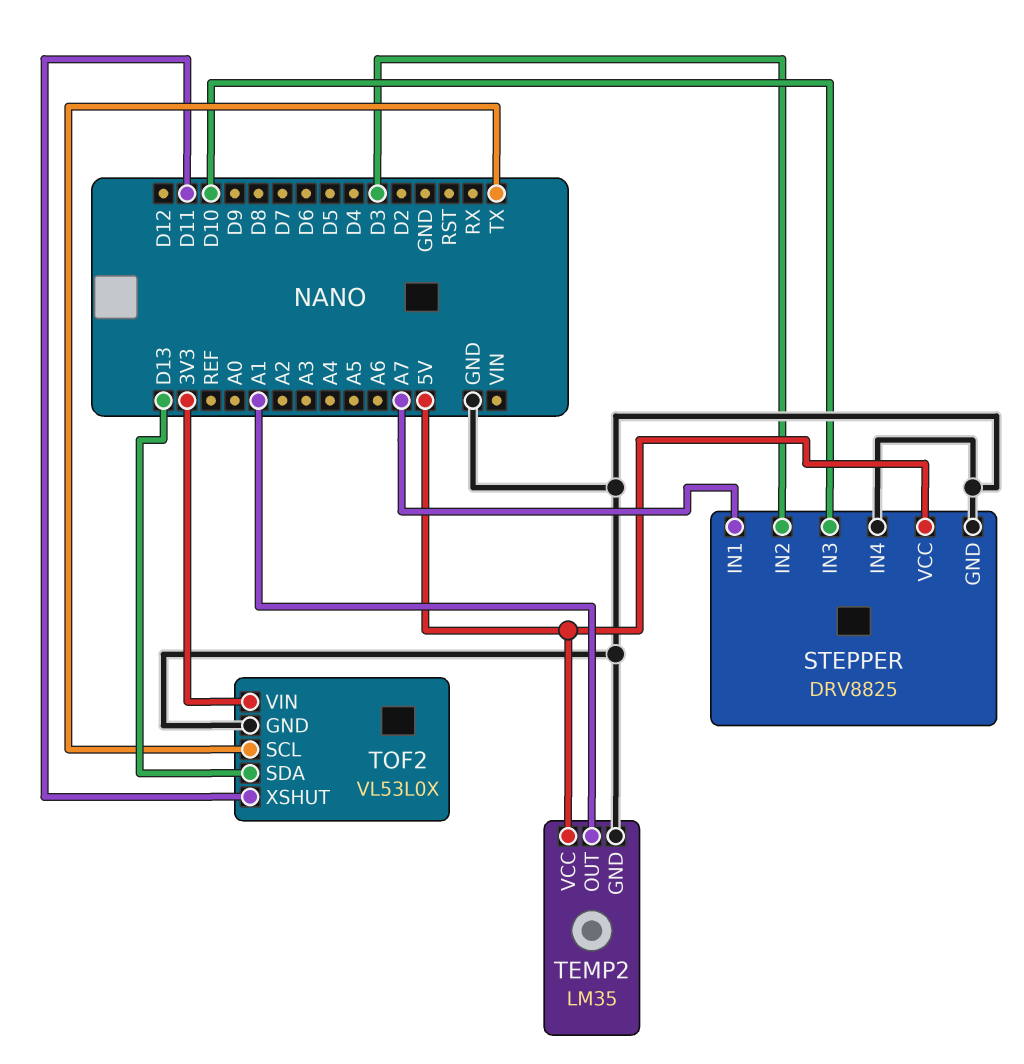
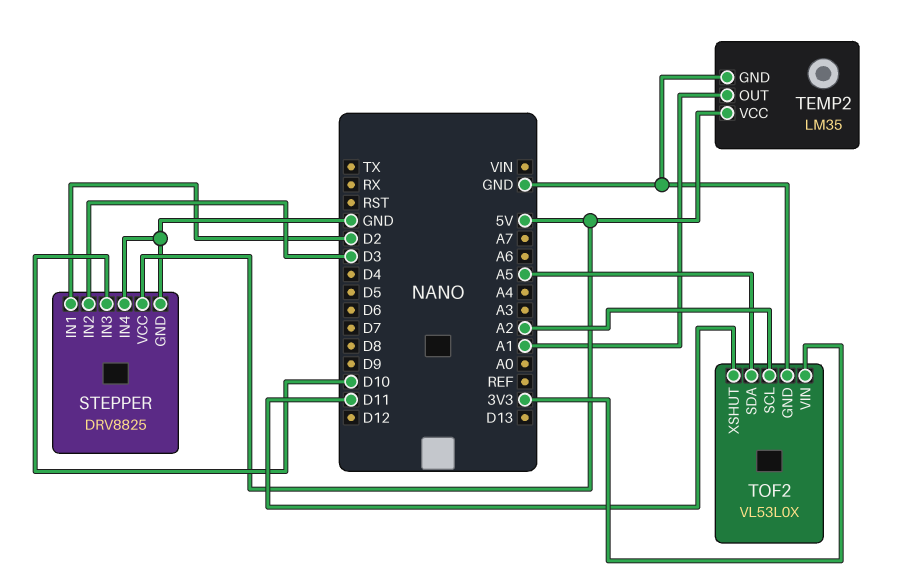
STEPPER pin IN1: A7 -> D2
TOF2 pin SCL: TX -> A2
TOF2 pin SDA: D13 -> A5

